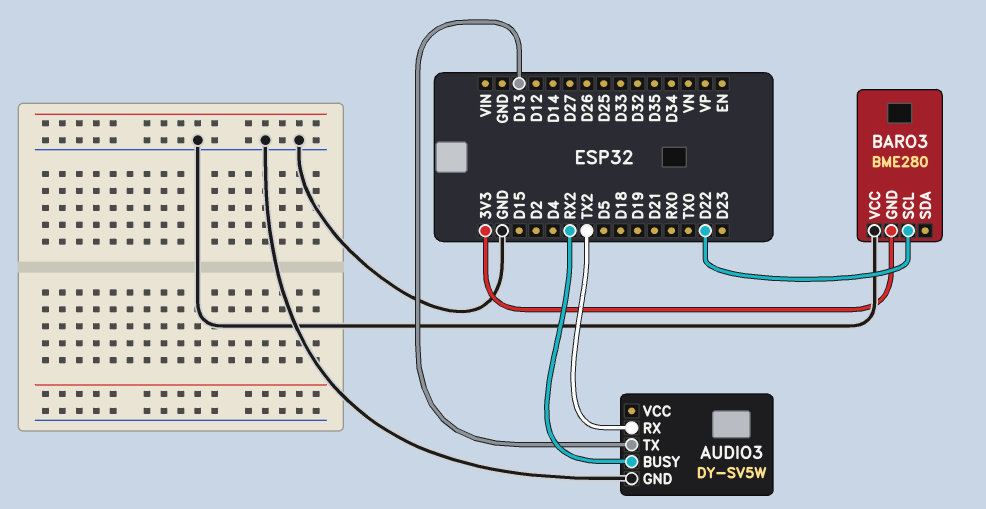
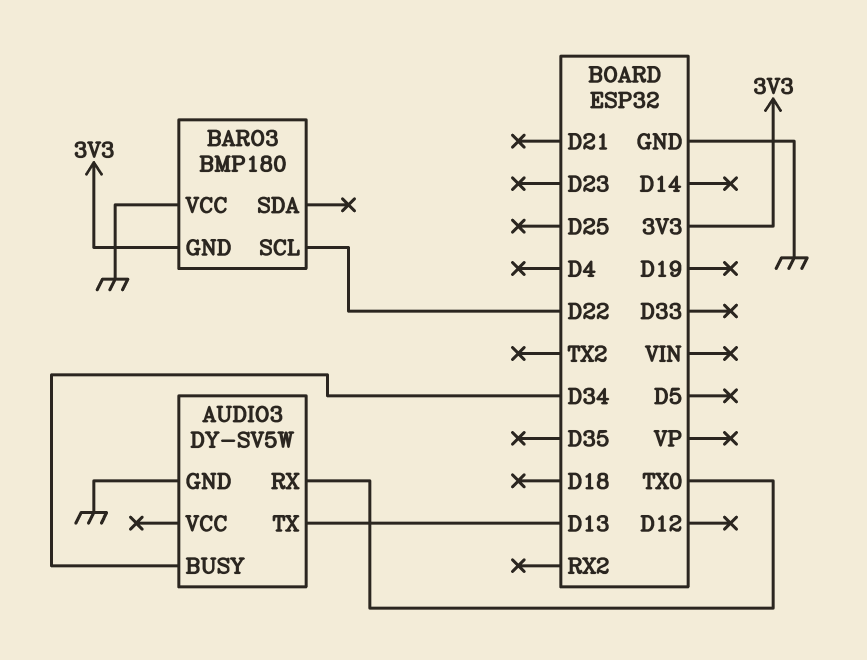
AUDIO3 pin BUSY: RX2 -> D34
AUDIO3 pin RX: TX2 -> TX0
BARO3: BME280 -> BMP180

